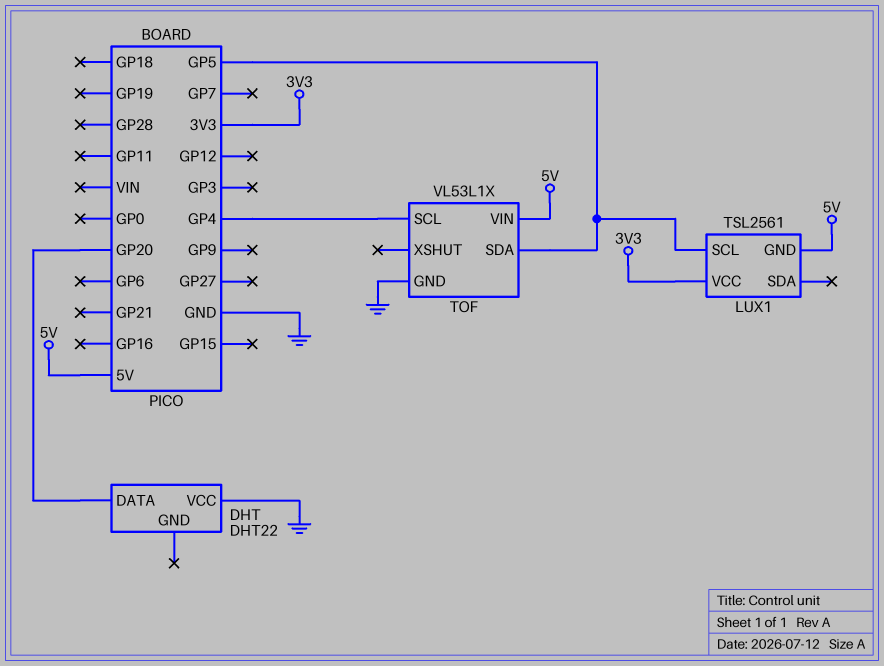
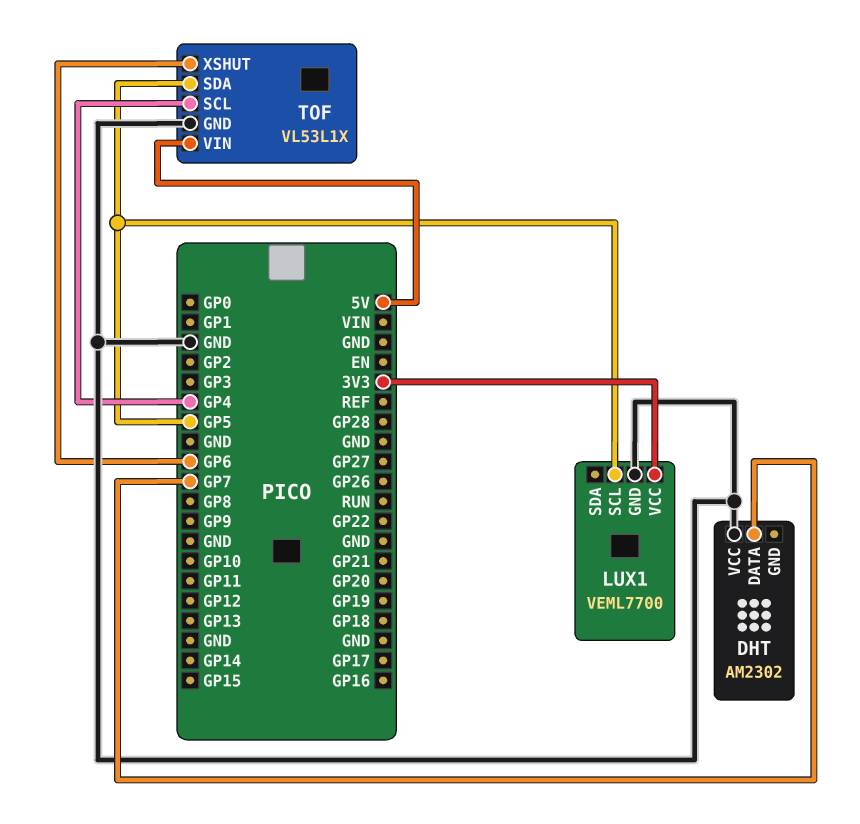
DHT: DHT22 -> AM2302
DHT pin DATA: GP20 -> GP7
LUX1: TSL2561 -> VEML7700
LUX1 pin GND: 5V -> GND
TOF pin XSHUT: none -> GP6

